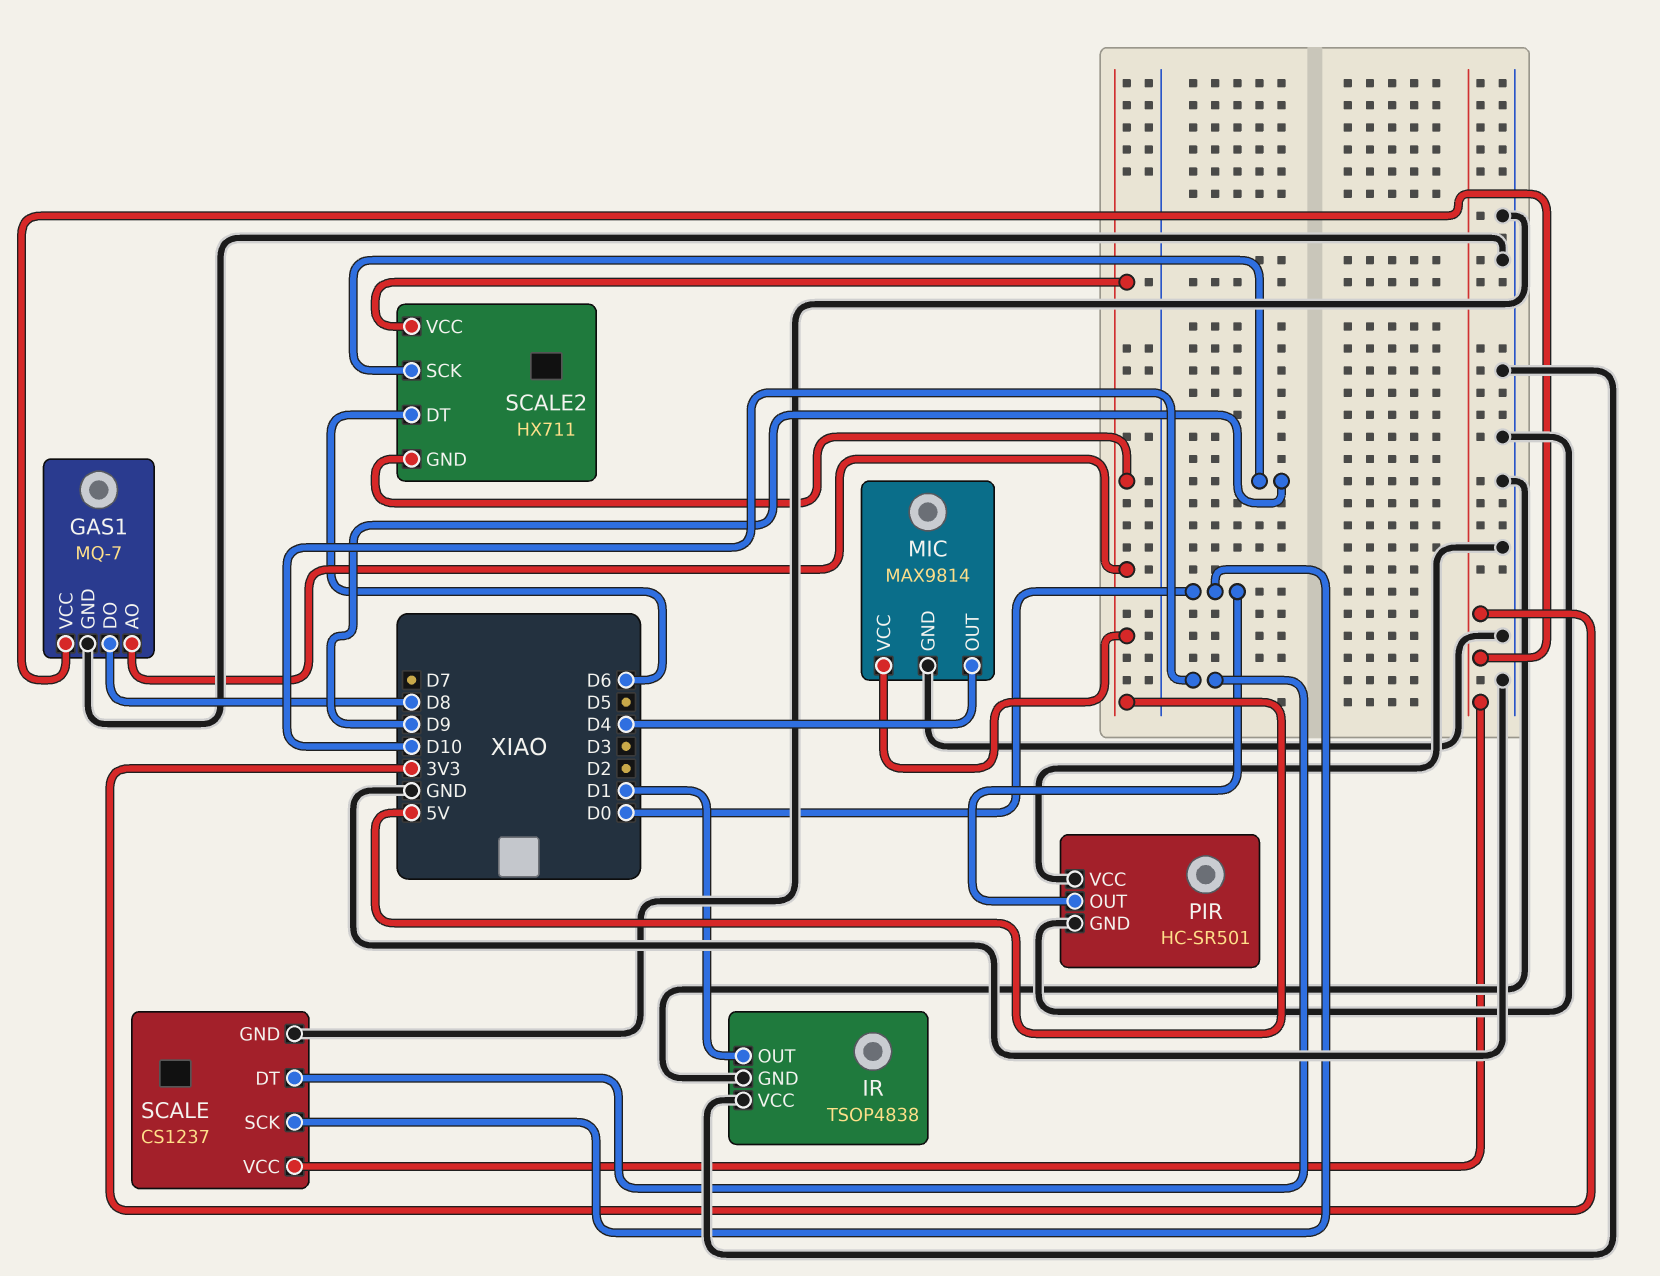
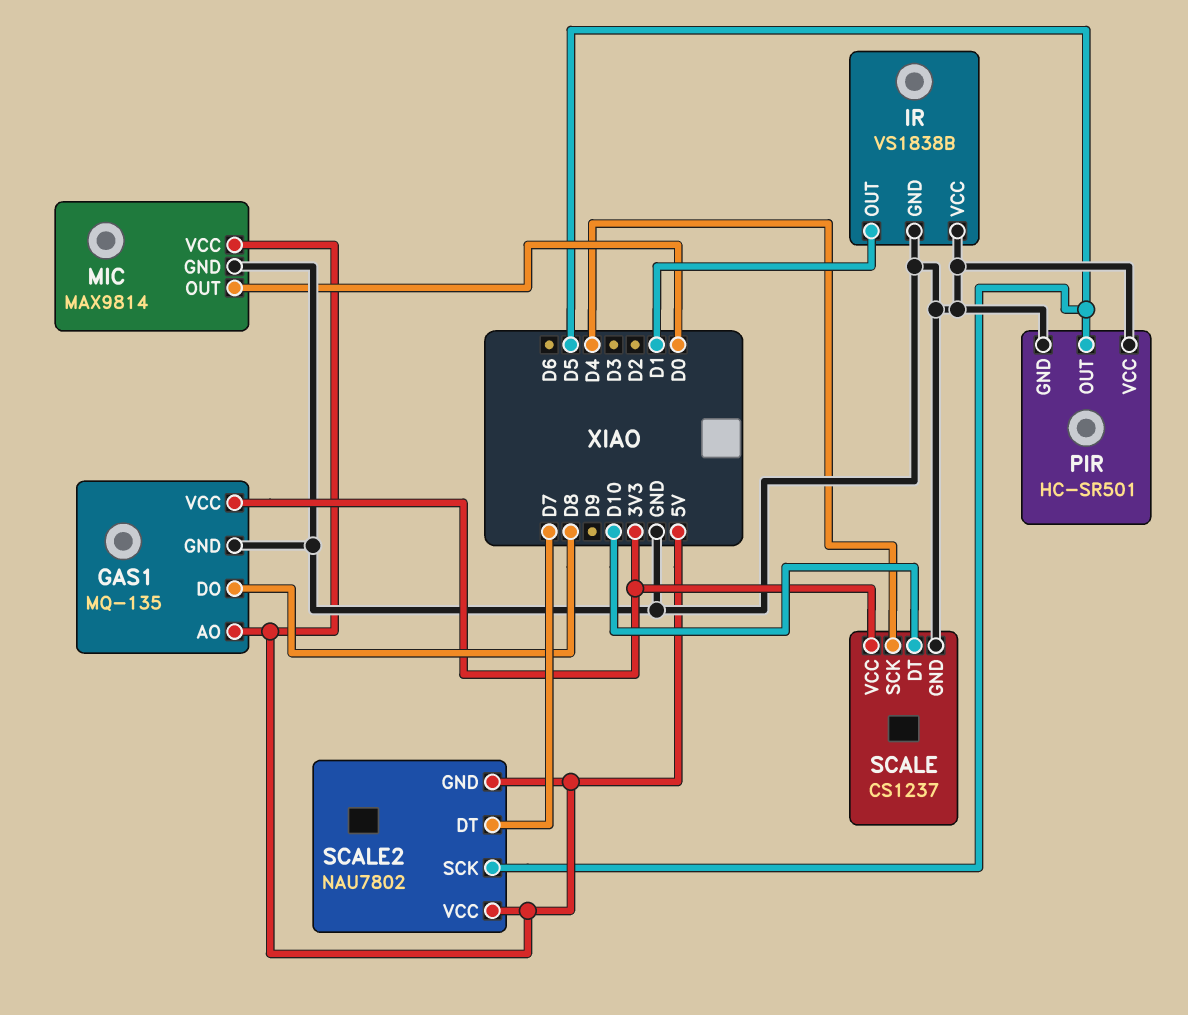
GAS1: MQ-7 -> MQ-135
IR: TSOP4838 -> VS1838B
MIC pin OUT: D4 -> D0
PIR pin OUT: D0 -> D5
SCALE pin SCK: D0 -> D4
SCALE2: HX711 -> NAU7802
SCALE2 pin DT: D6 -> D7
SCALE2 pin SCK: D9 -> D5

